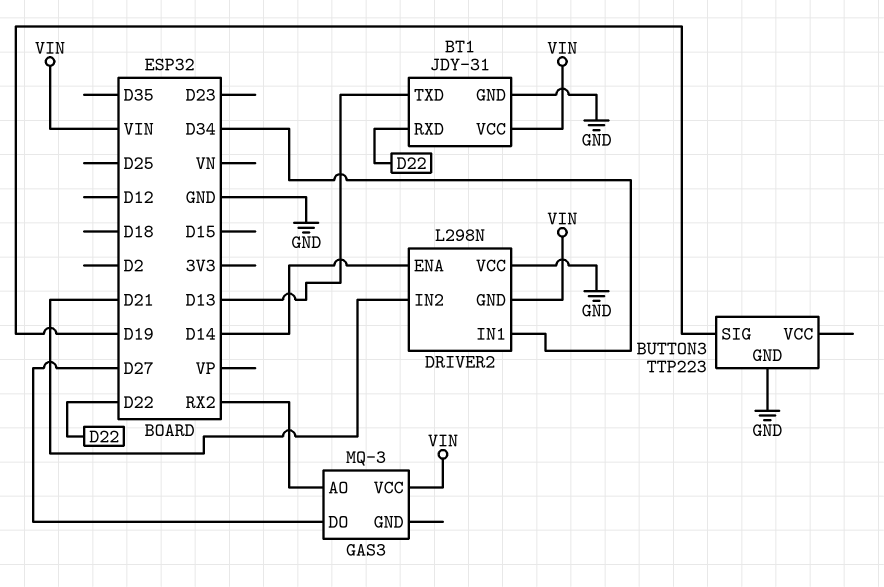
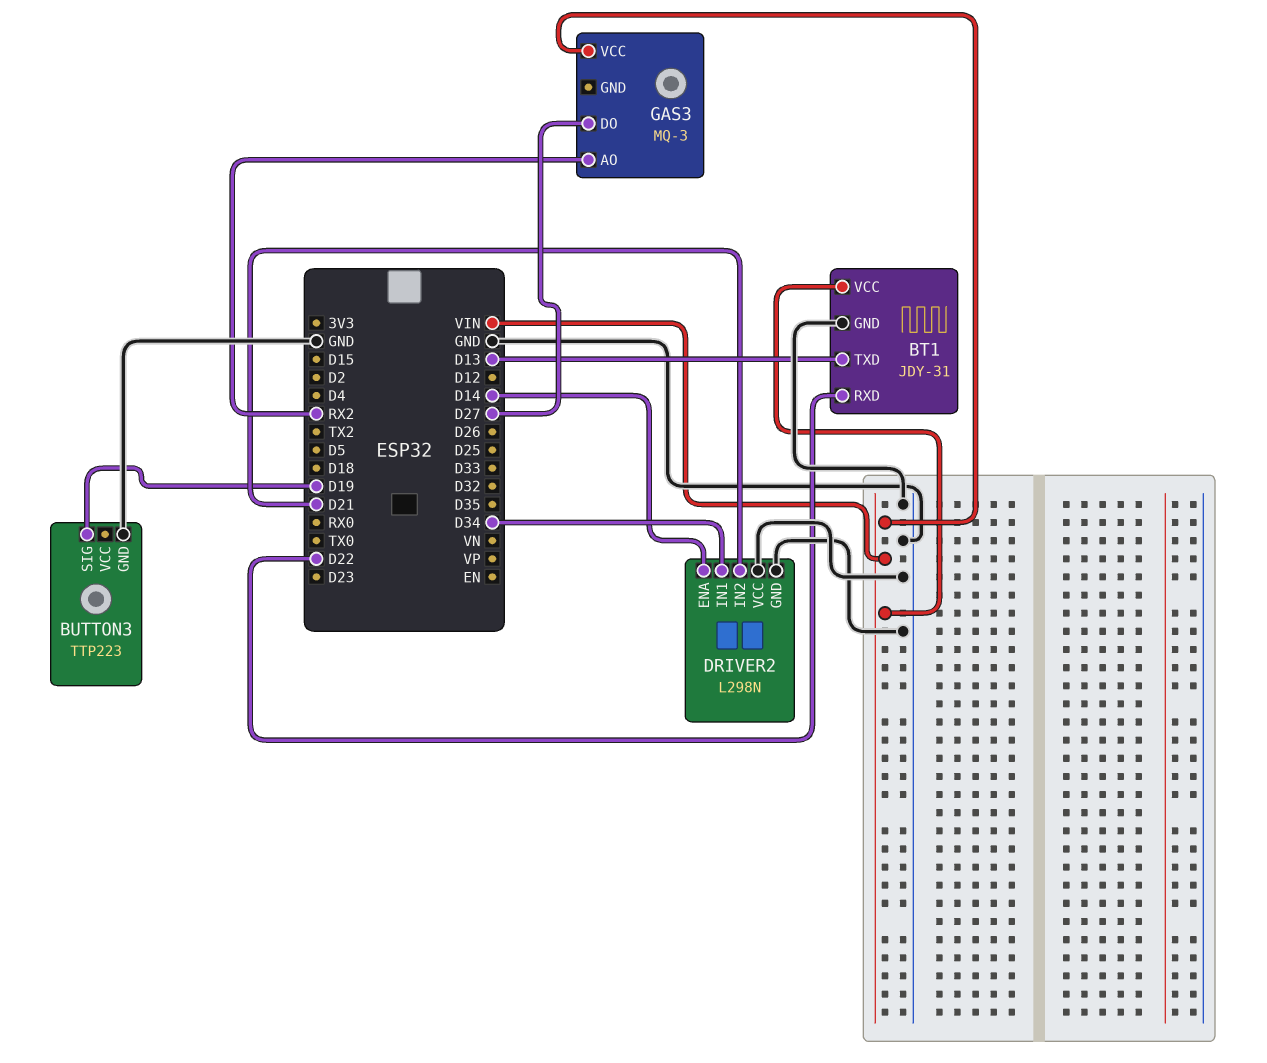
DRIVER2 pin GND: VIN -> GND

